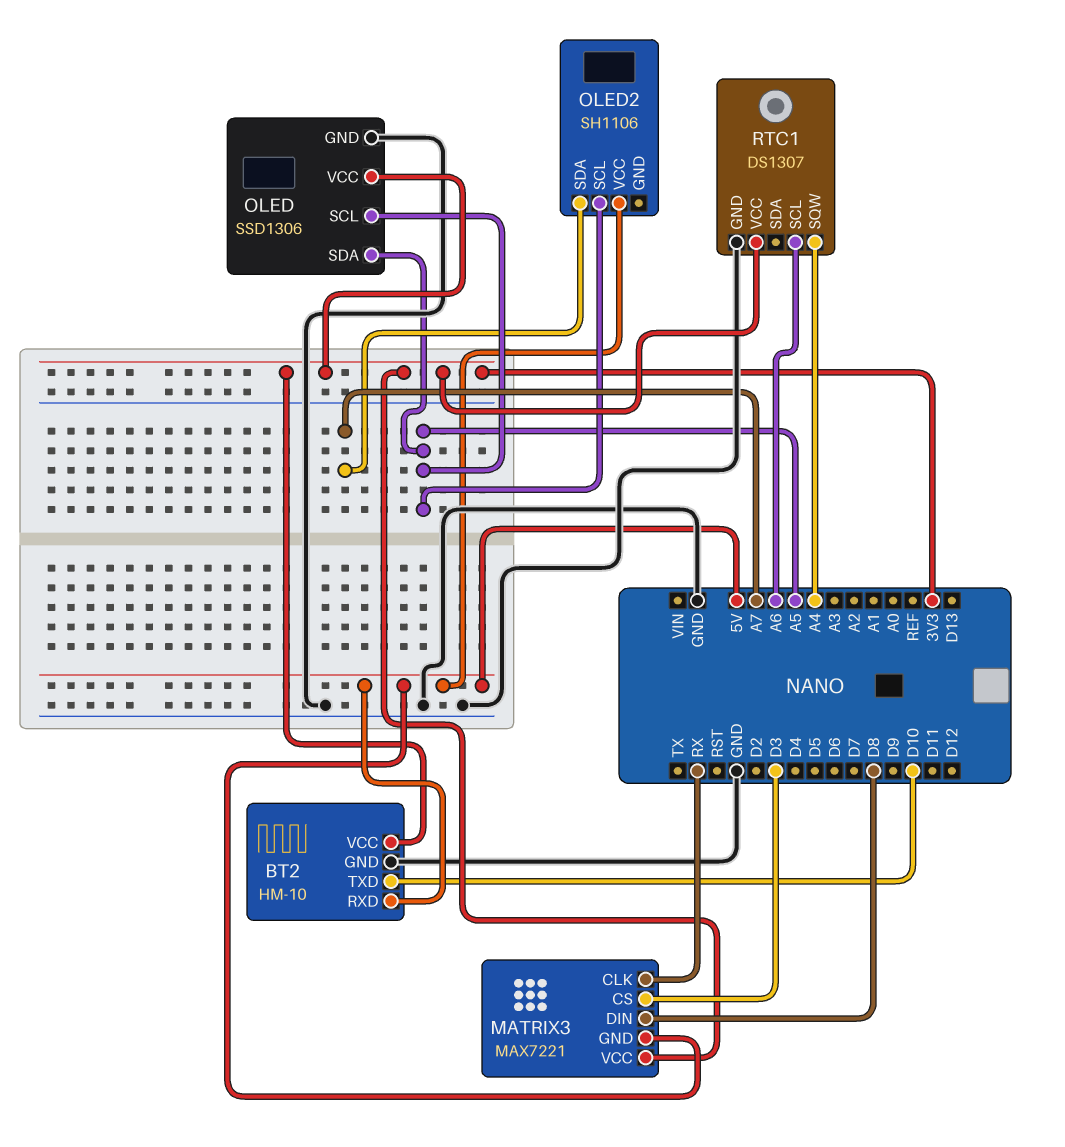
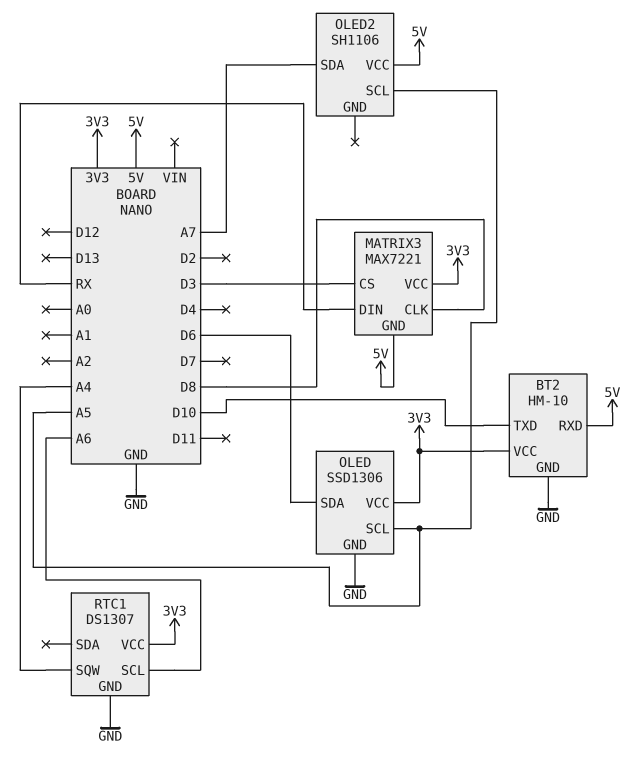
MATRIX3 pin CLK: RX -> D8
MATRIX3 pin DIN: D8 -> RX
OLED pin SDA: A5 -> D6

